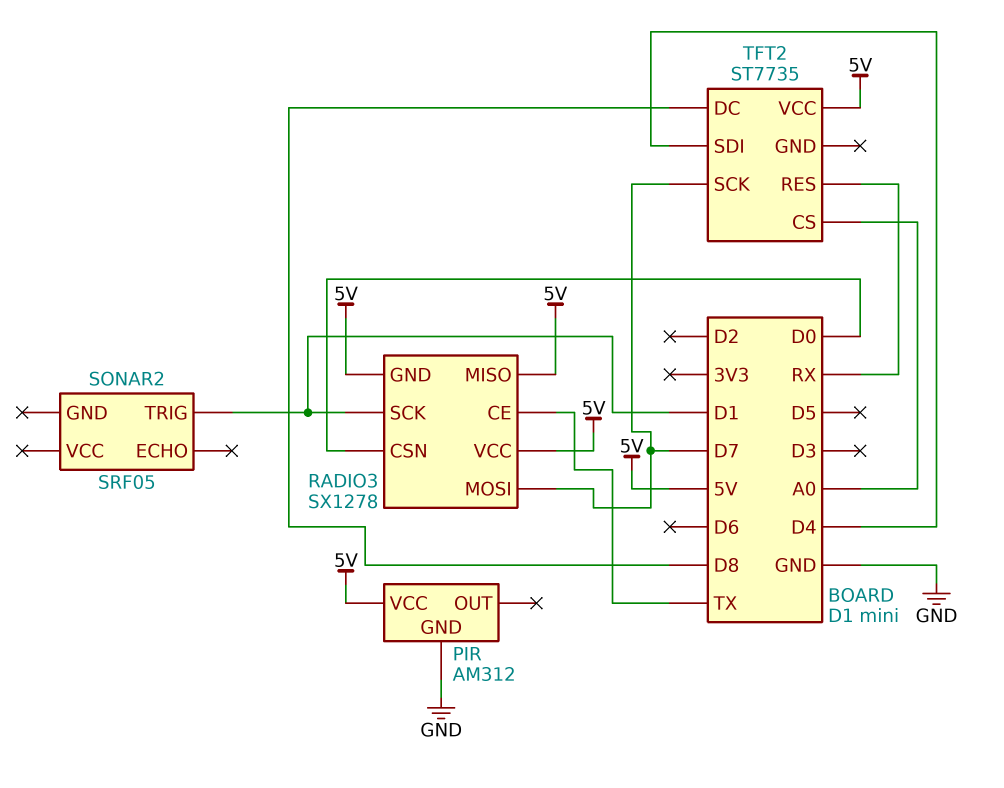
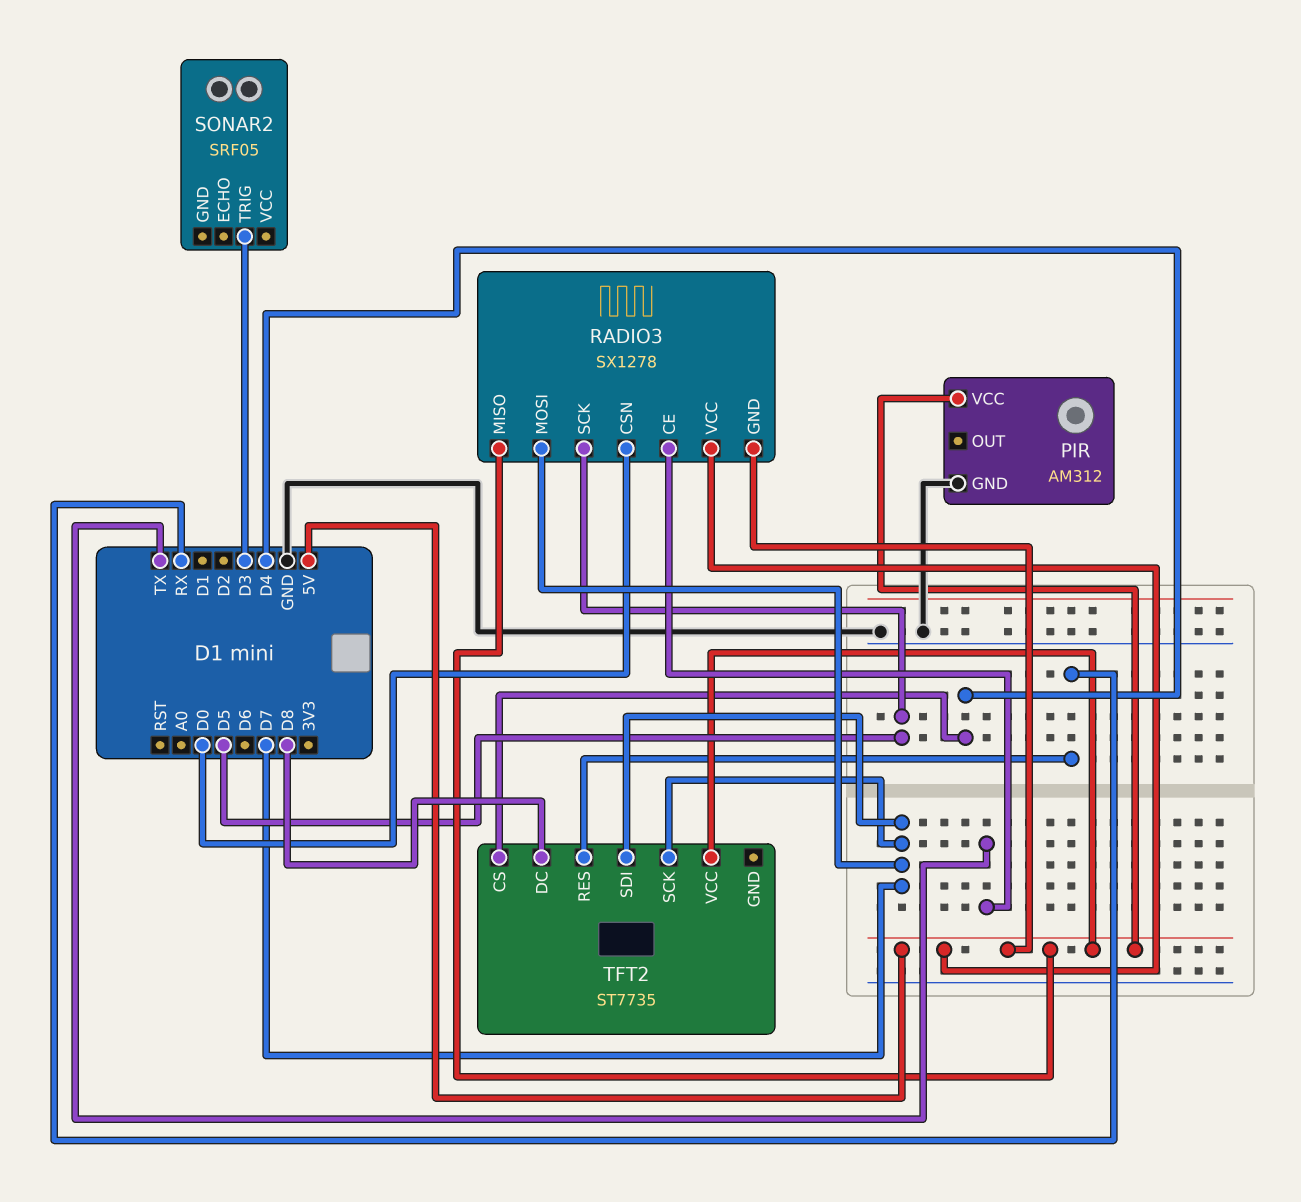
RADIO3 pin SCK: D1 -> D5
SONAR2 pin TRIG: D1 -> D3
TFT2 pin CS: A0 -> D4
TFT2 pin SDI: D4 -> D7

